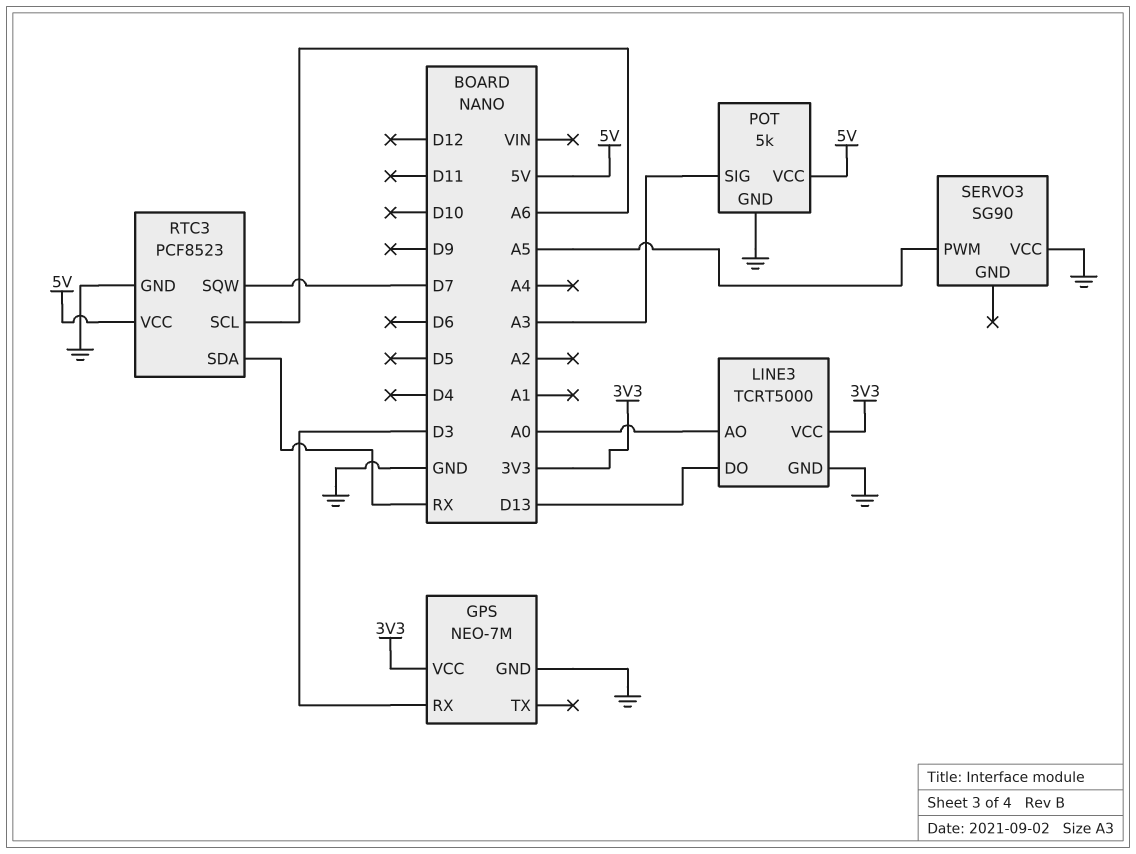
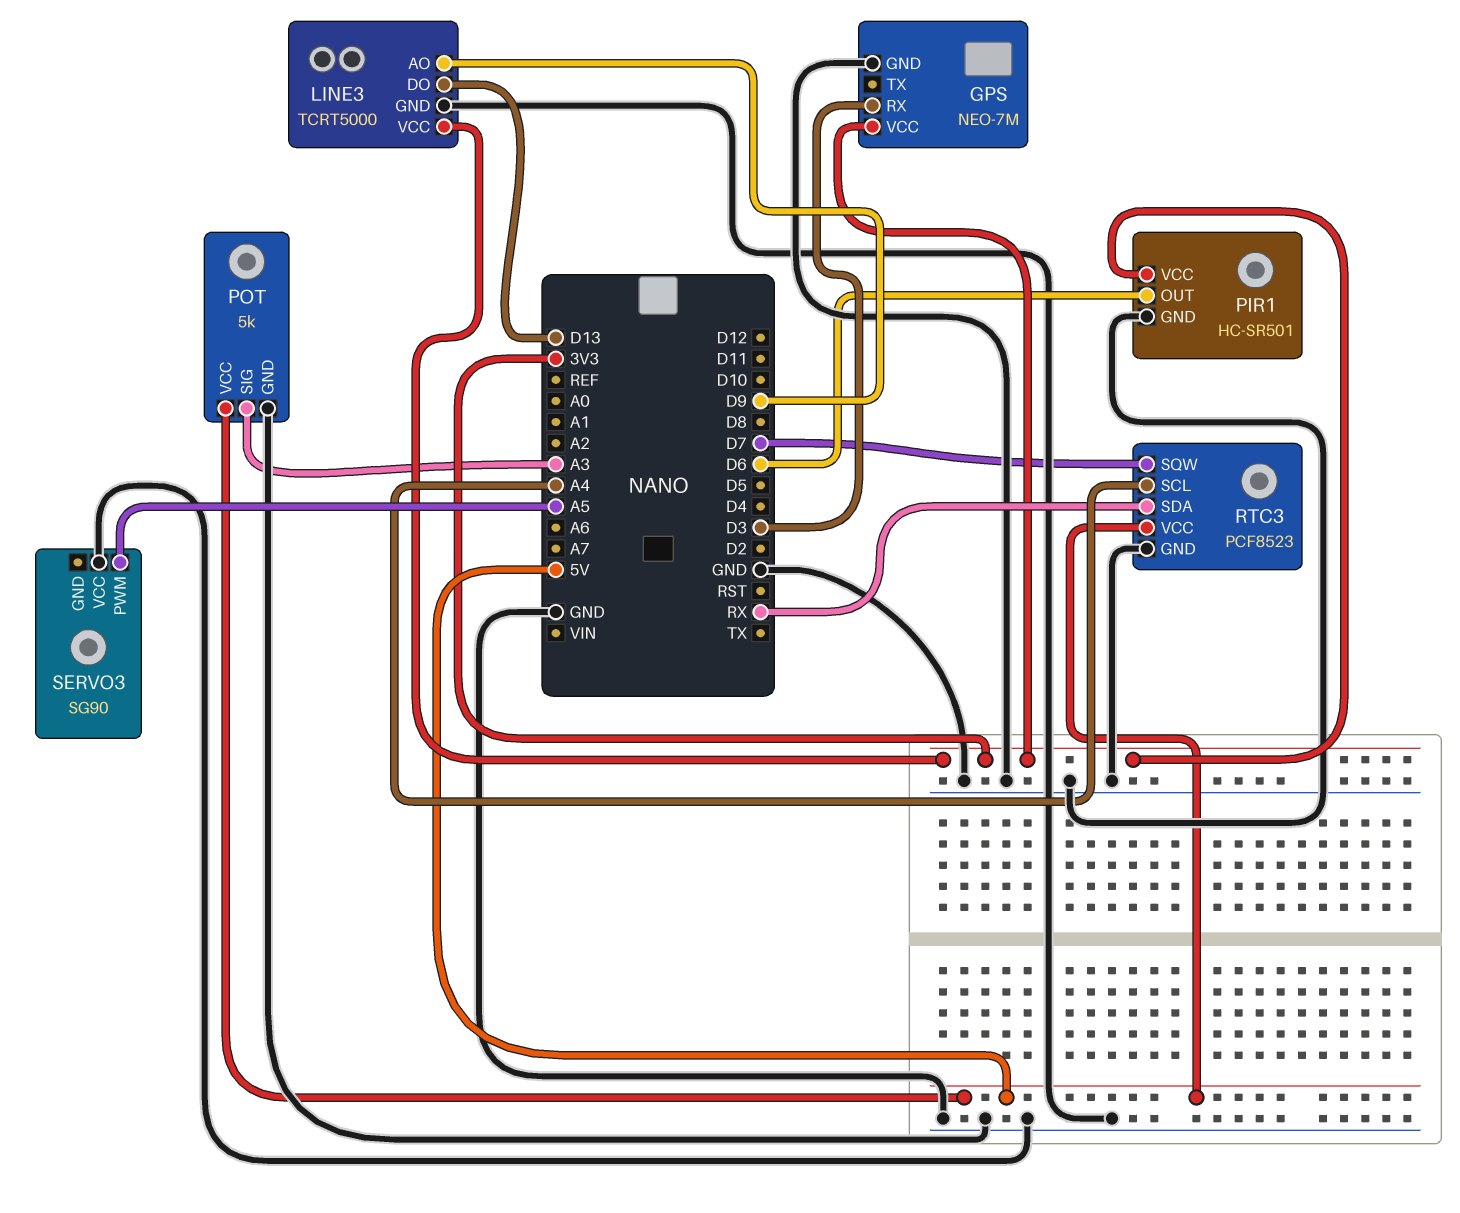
LINE3 pin AO: A0 -> D9
PIR1: none -> HC-SR501
PIR1 pin GND: none -> GND
PIR1 pin OUT: none -> D6
PIR1 pin VCC: none -> 3V3
RTC3 pin SCL: A6 -> A4

